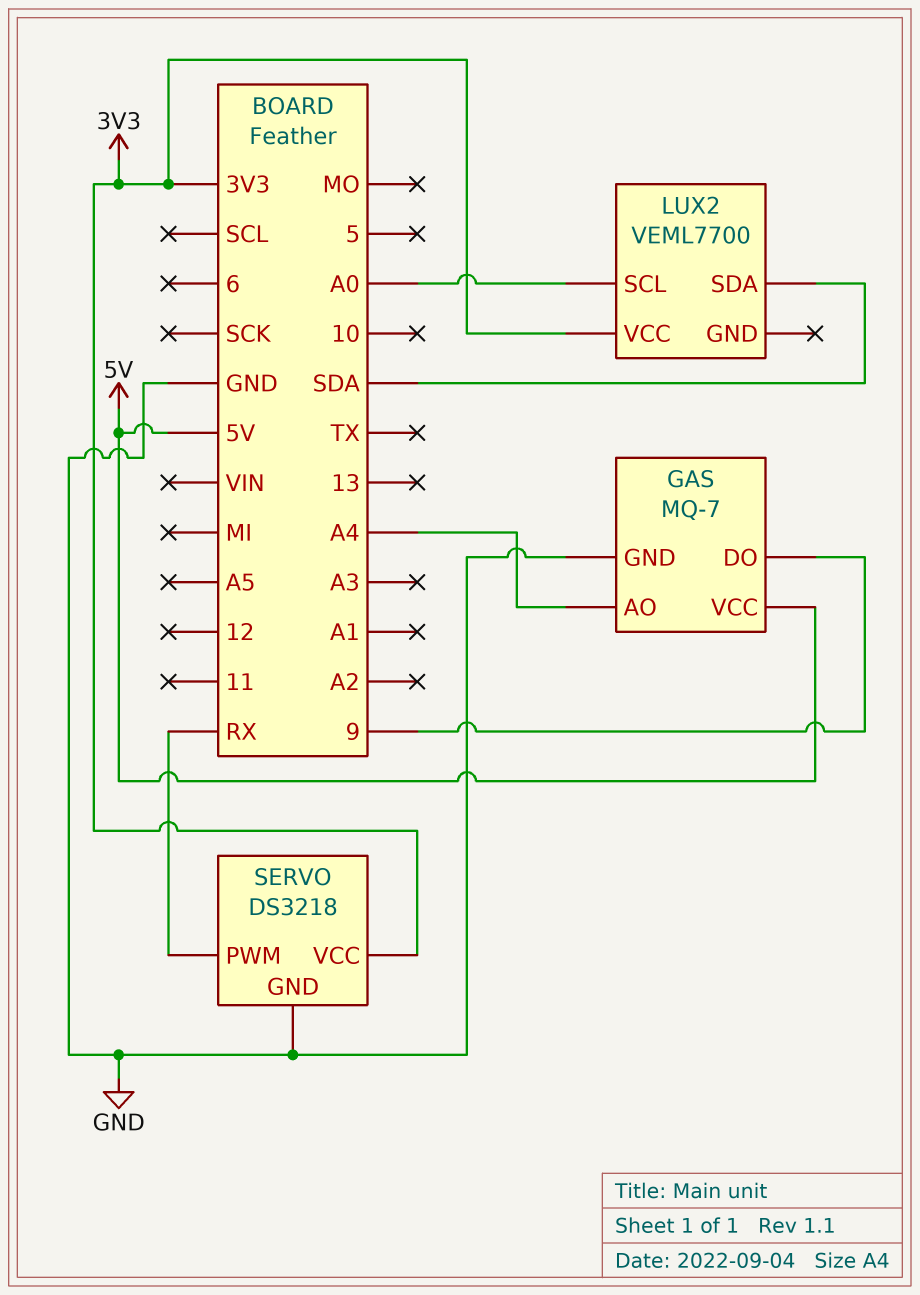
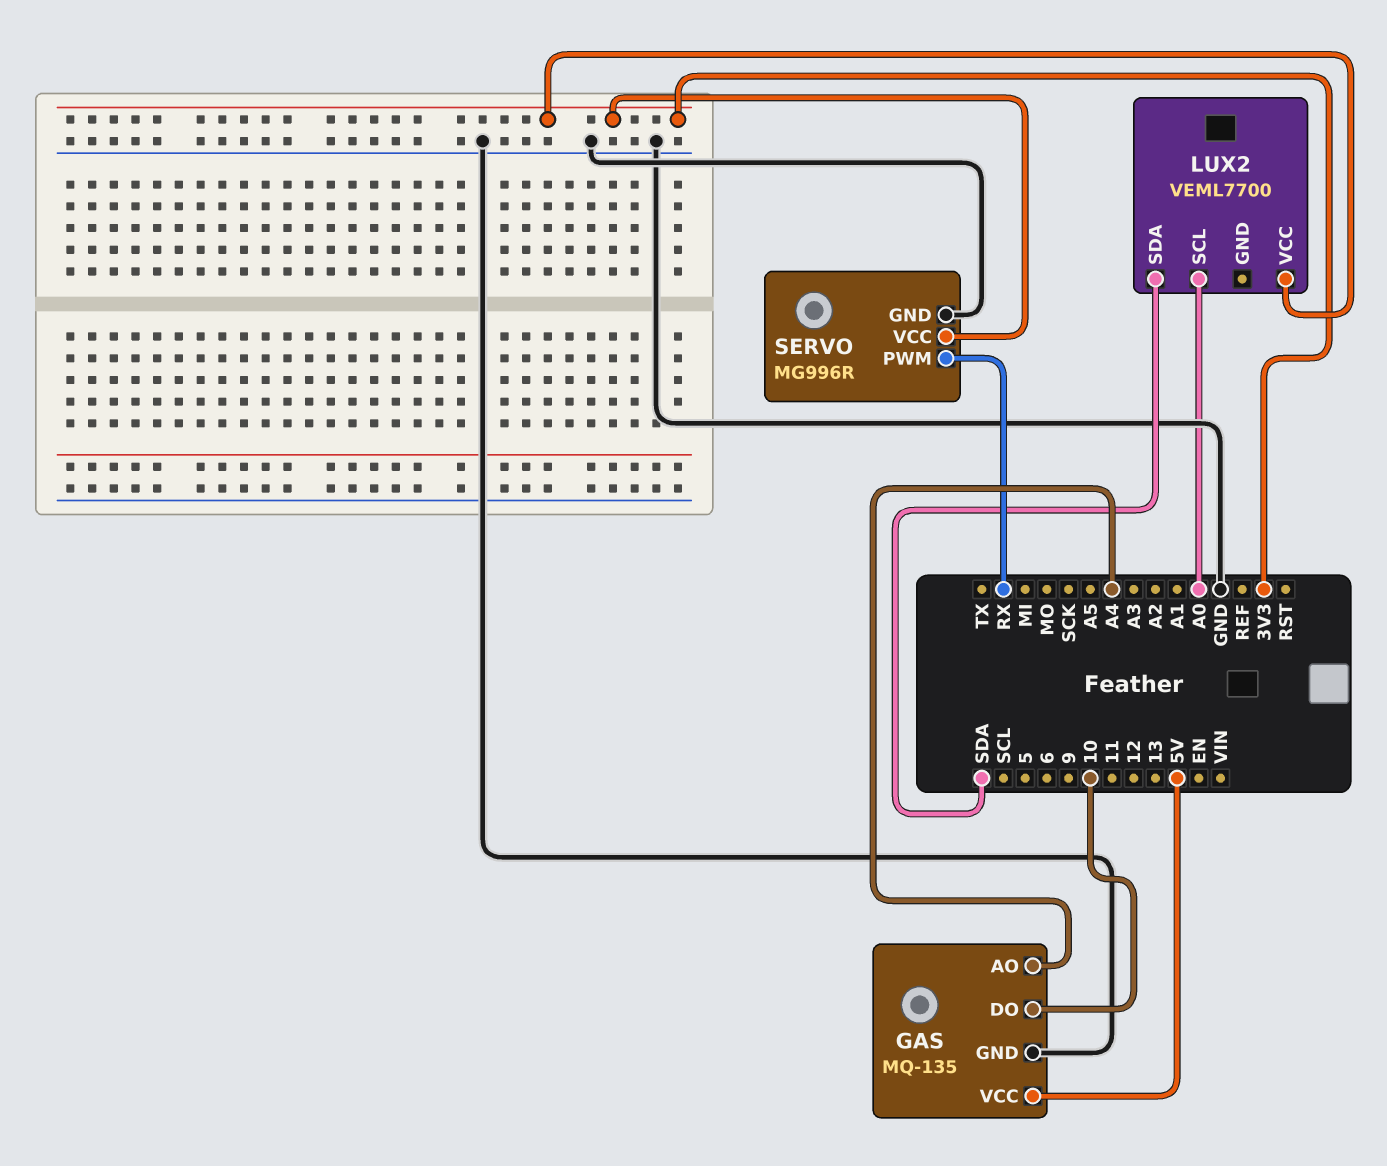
GAS: MQ-7 -> MQ-135
GAS pin DO: 9 -> 10
SERVO: DS3218 -> MG996R

